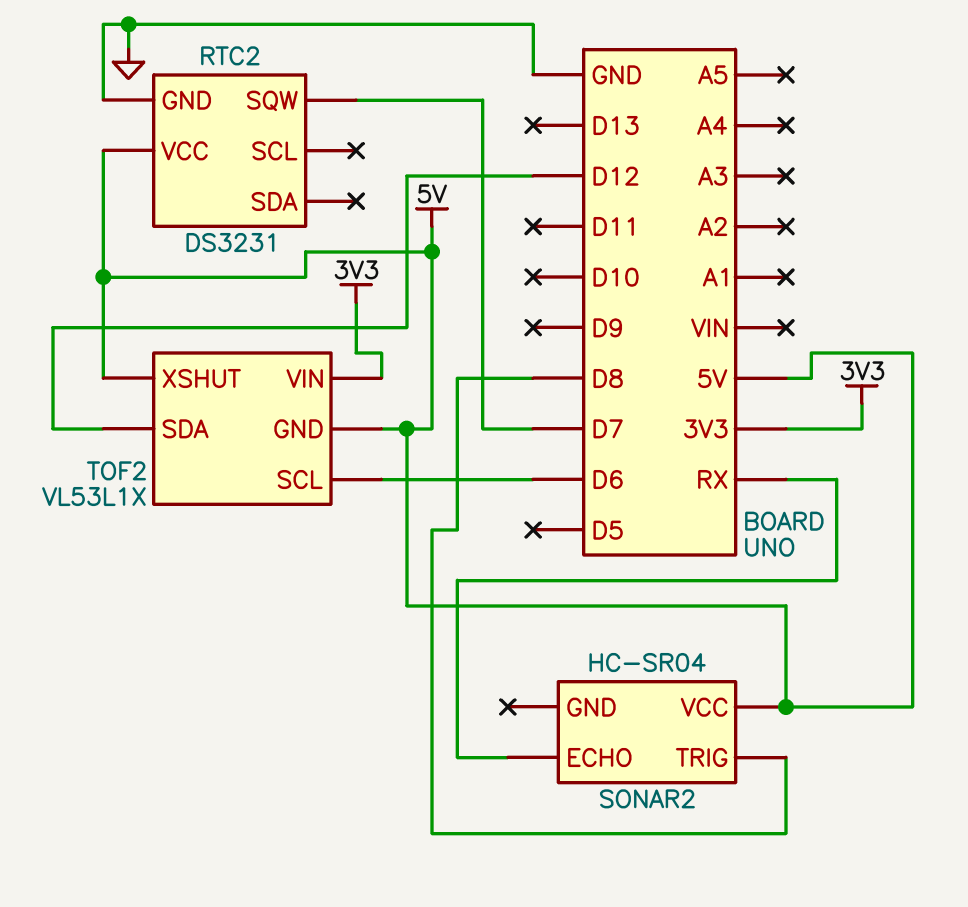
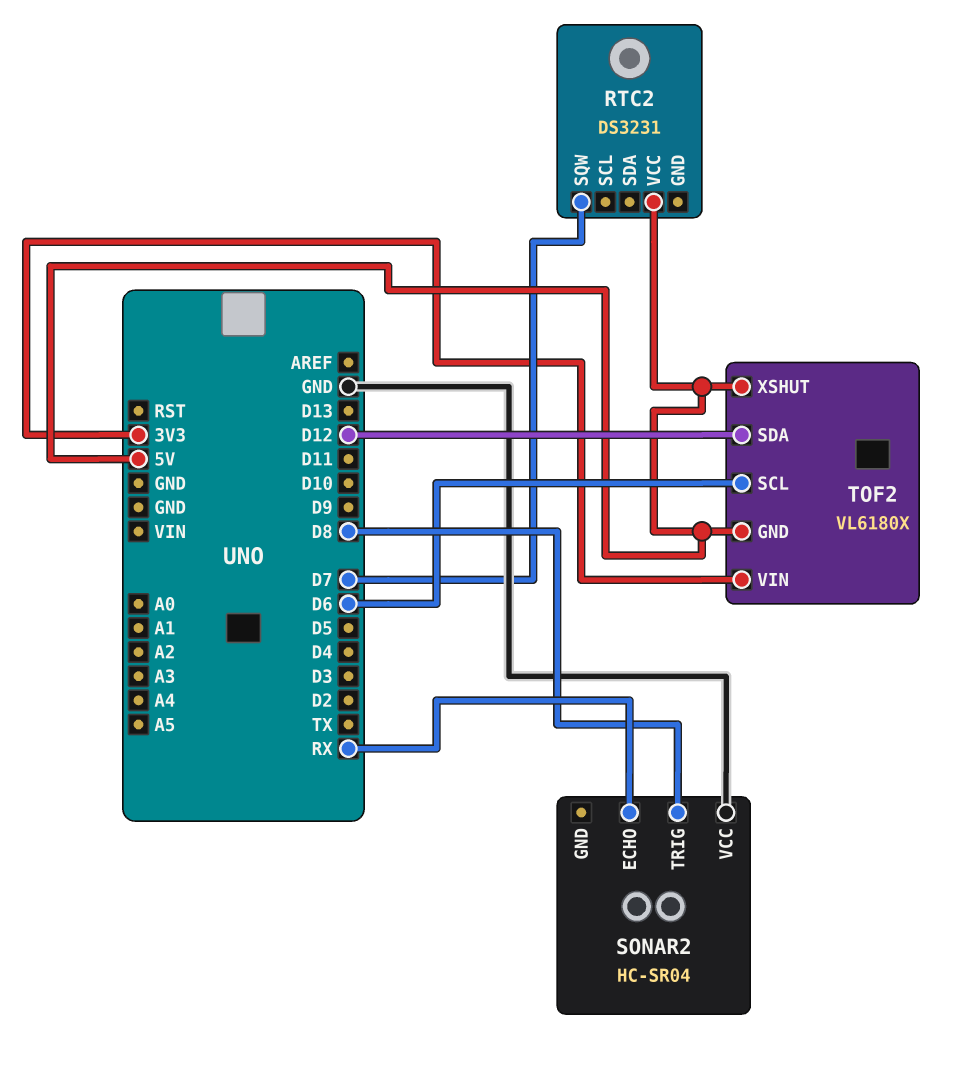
RTC2 pin GND: GND -> none
SONAR2 pin VCC: 5V -> GND
TOF2: VL53L1X -> VL6180X

